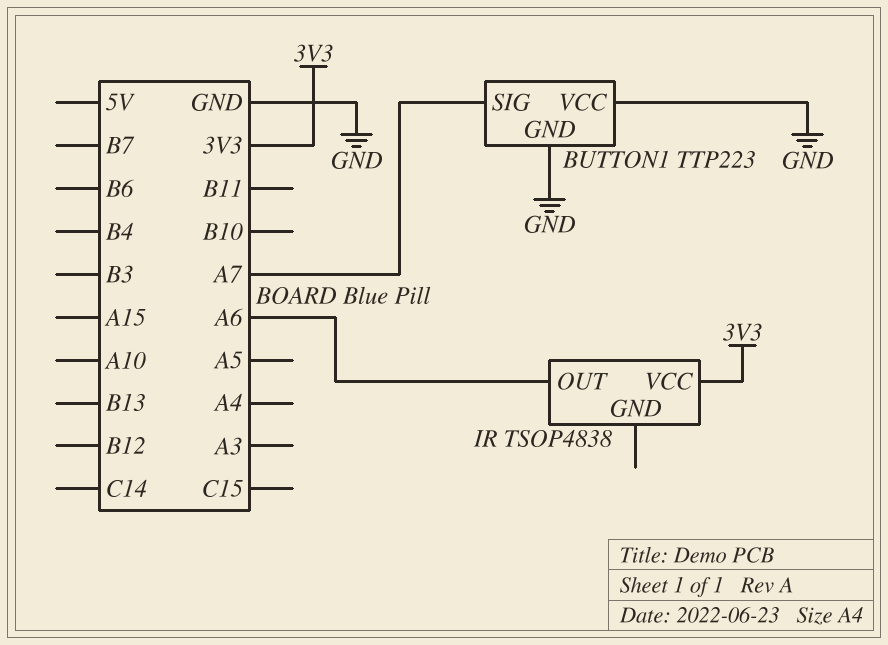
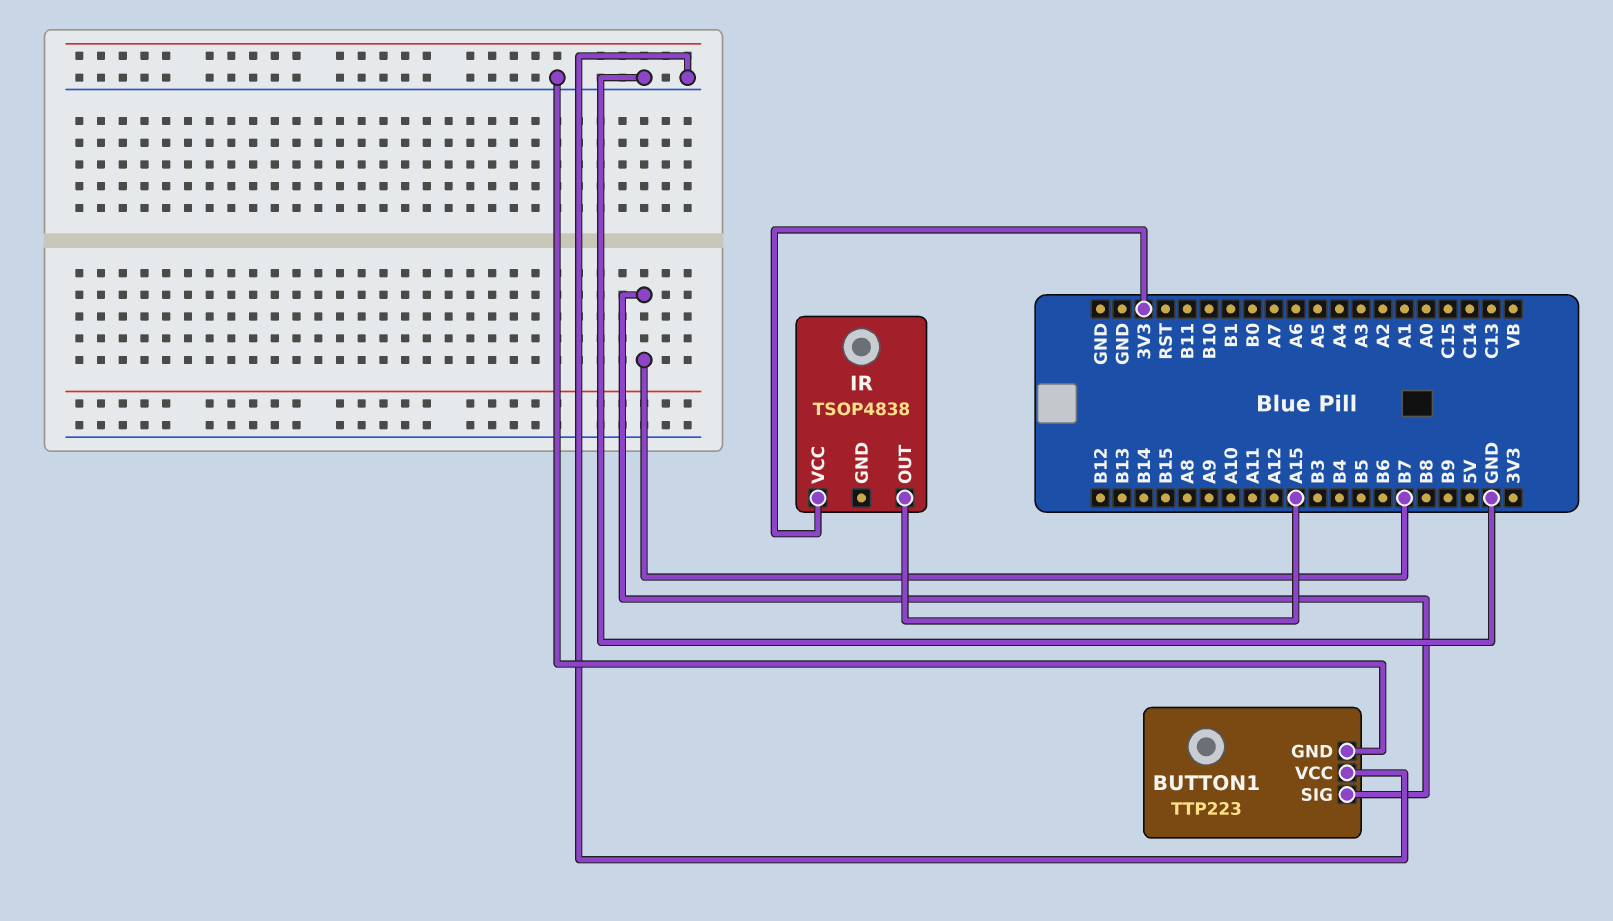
BUTTON1 pin SIG: A7 -> B7
IR pin OUT: A6 -> A15

